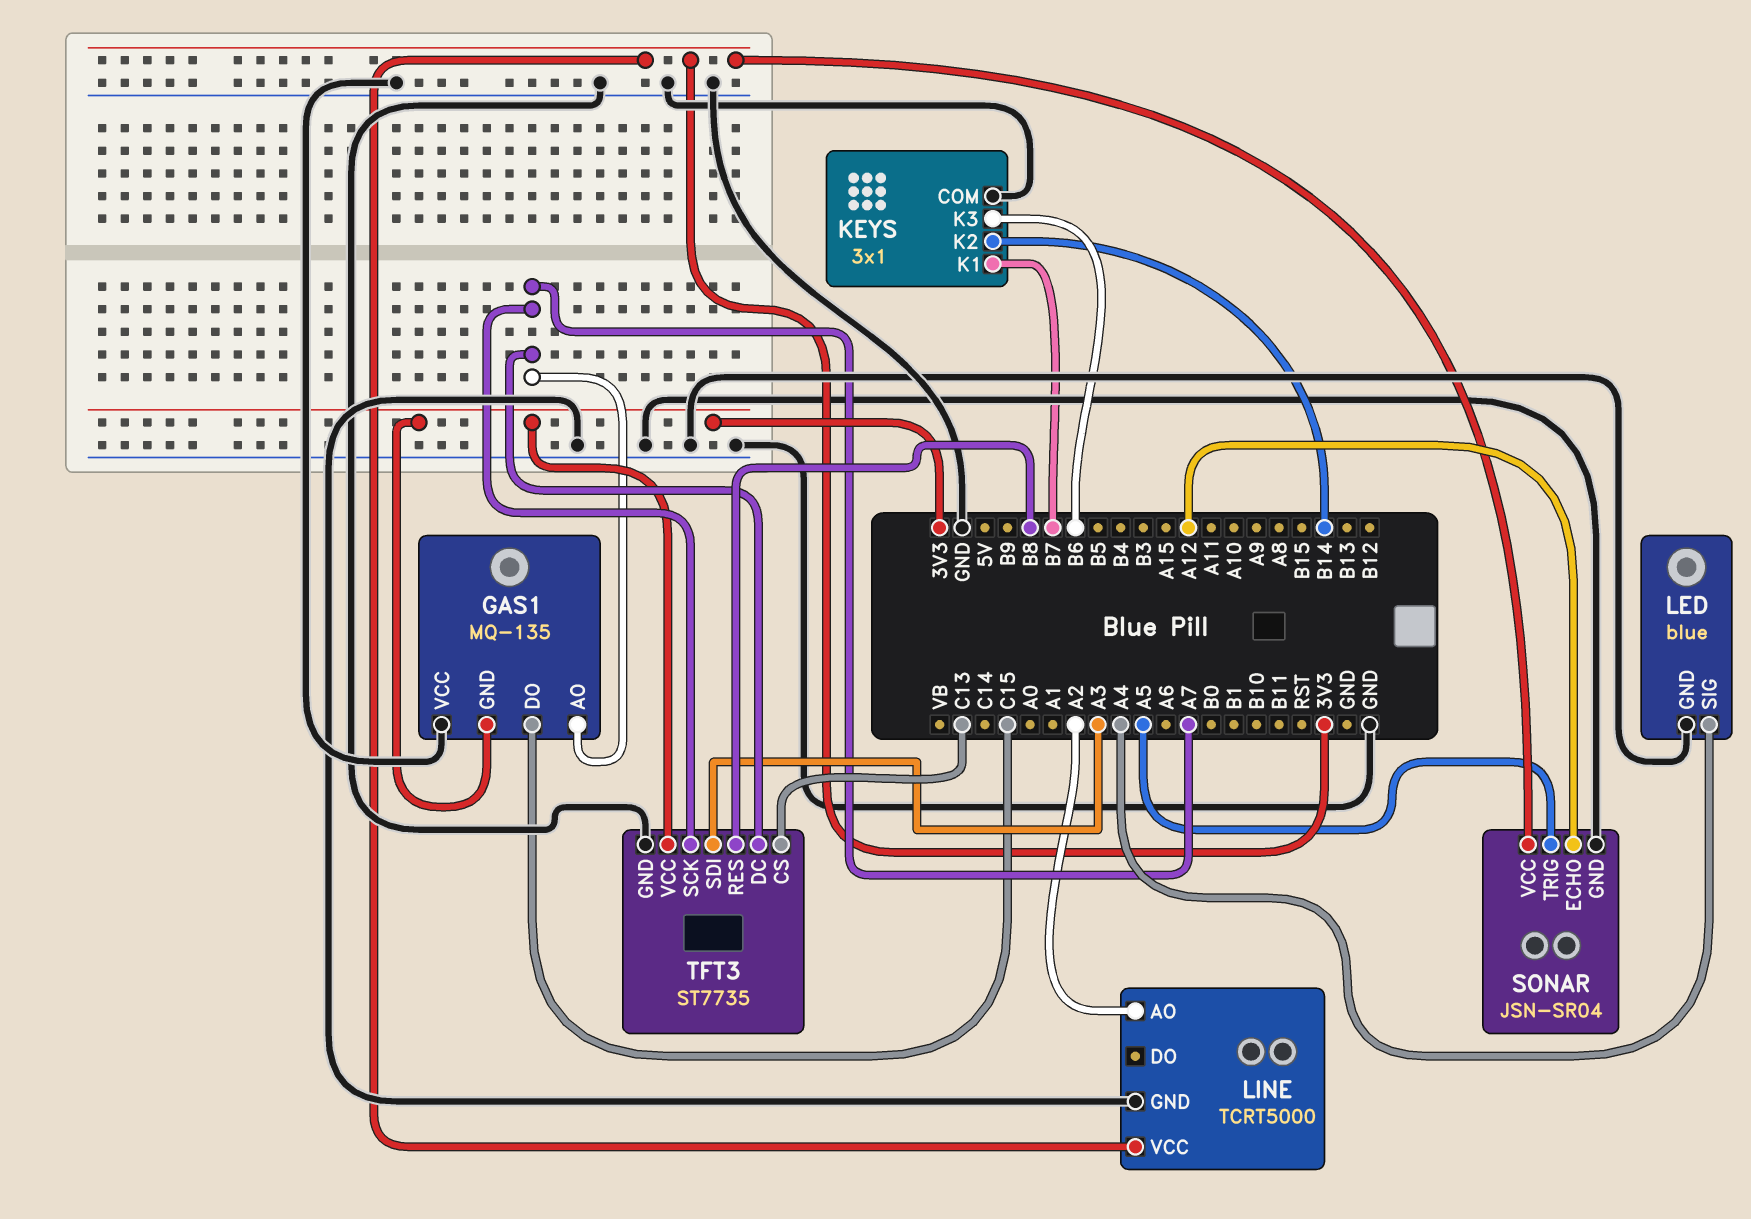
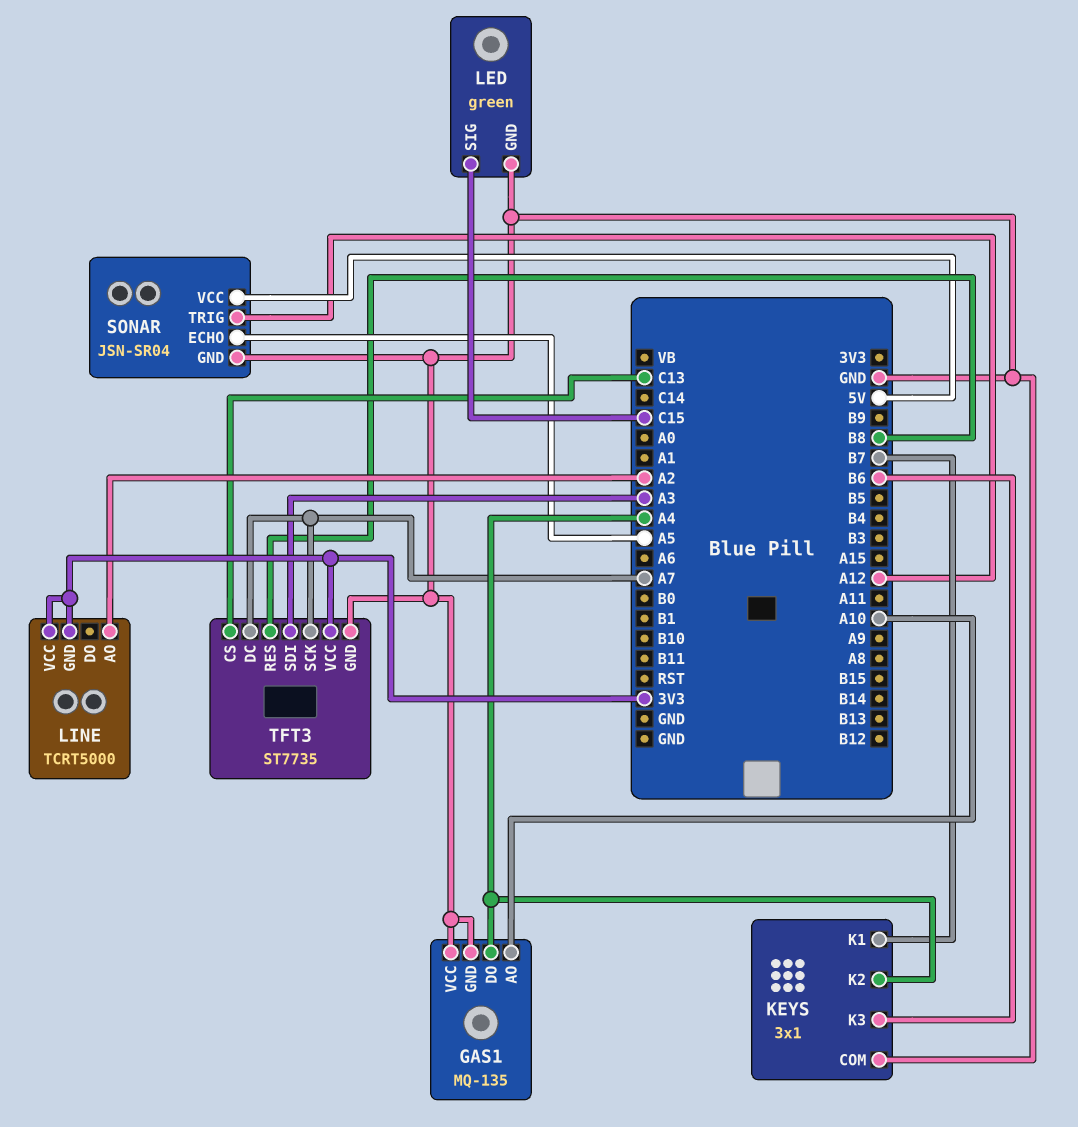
GAS1 pin AO: A7 -> A10
GAS1 pin DO: C15 -> A4
GAS1 pin GND: 3V3 -> GND
KEYS pin K2: B14 -> A4
LED: blue -> green
LED pin SIG: A4 -> C15
LINE pin GND: GND -> 3V3
SONAR pin ECHO: A12 -> A5
SONAR pin TRIG: A5 -> A12
SONAR pin VCC: 3V3 -> 5V

